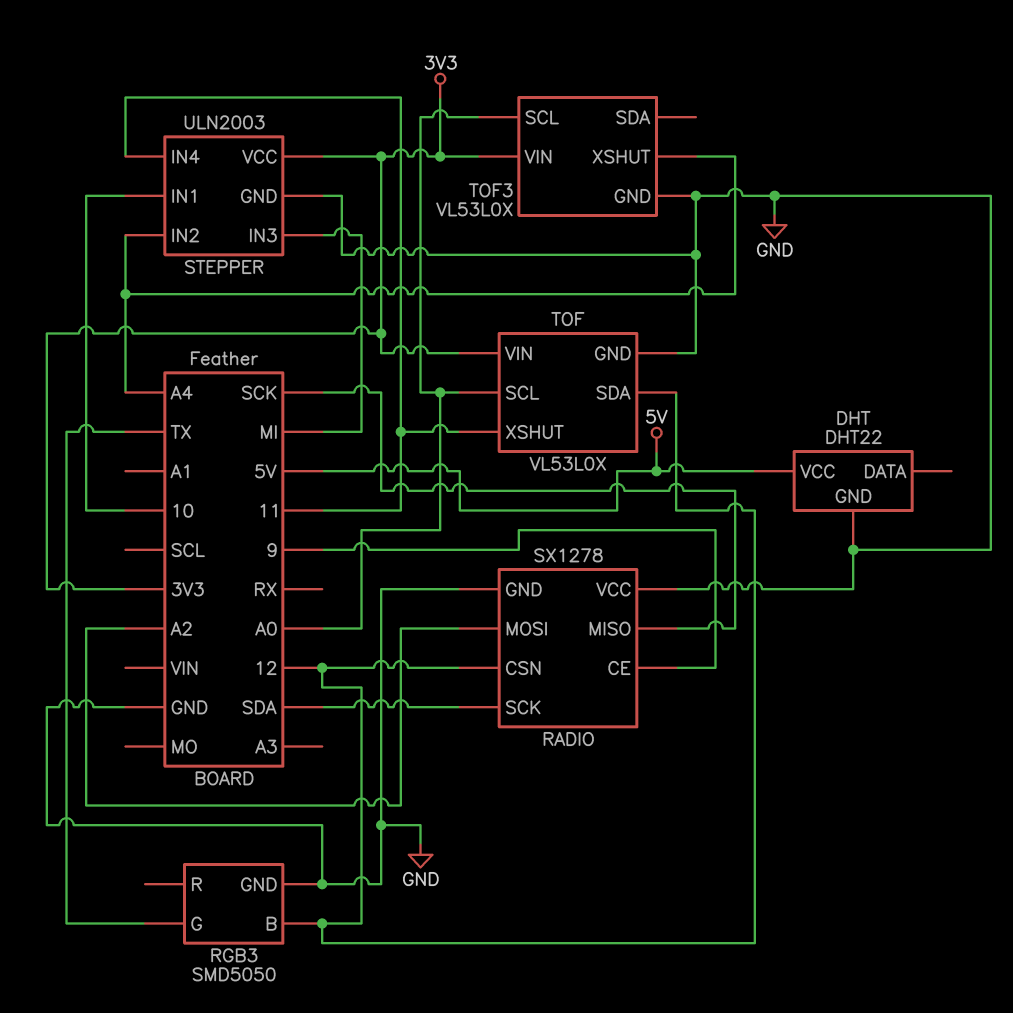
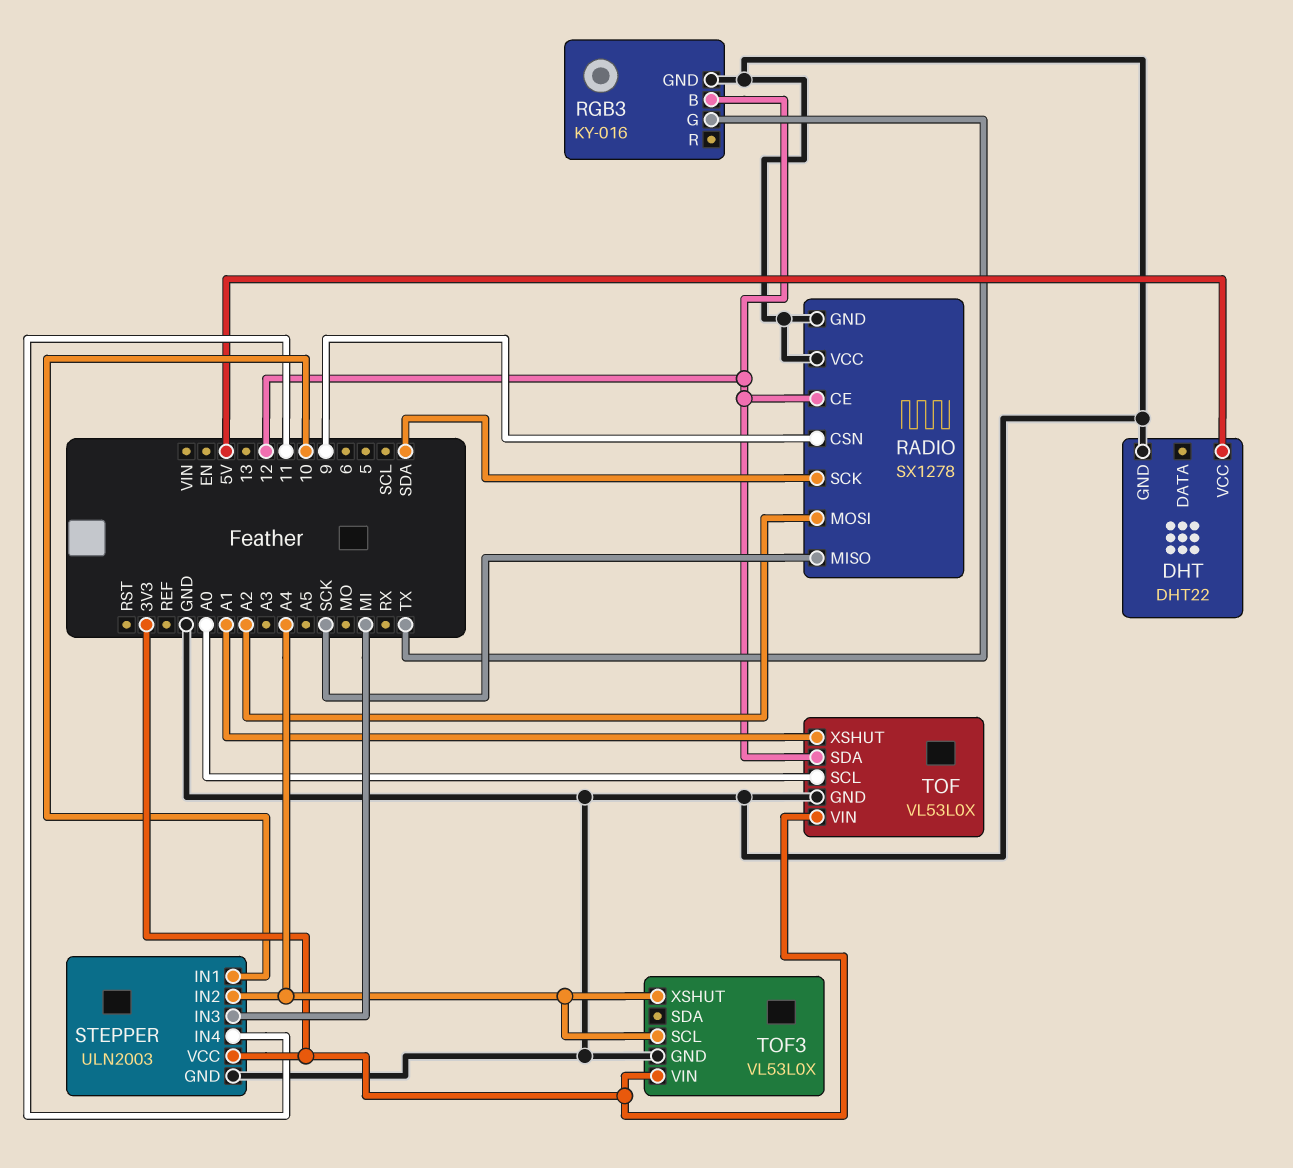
RADIO pin CE: 9 -> 12
RADIO pin CSN: 12 -> 9
RGB3: SMD5050 -> KY-016
TOF pin XSHUT: 11 -> A1
TOF3 pin SCL: A0 -> A4

